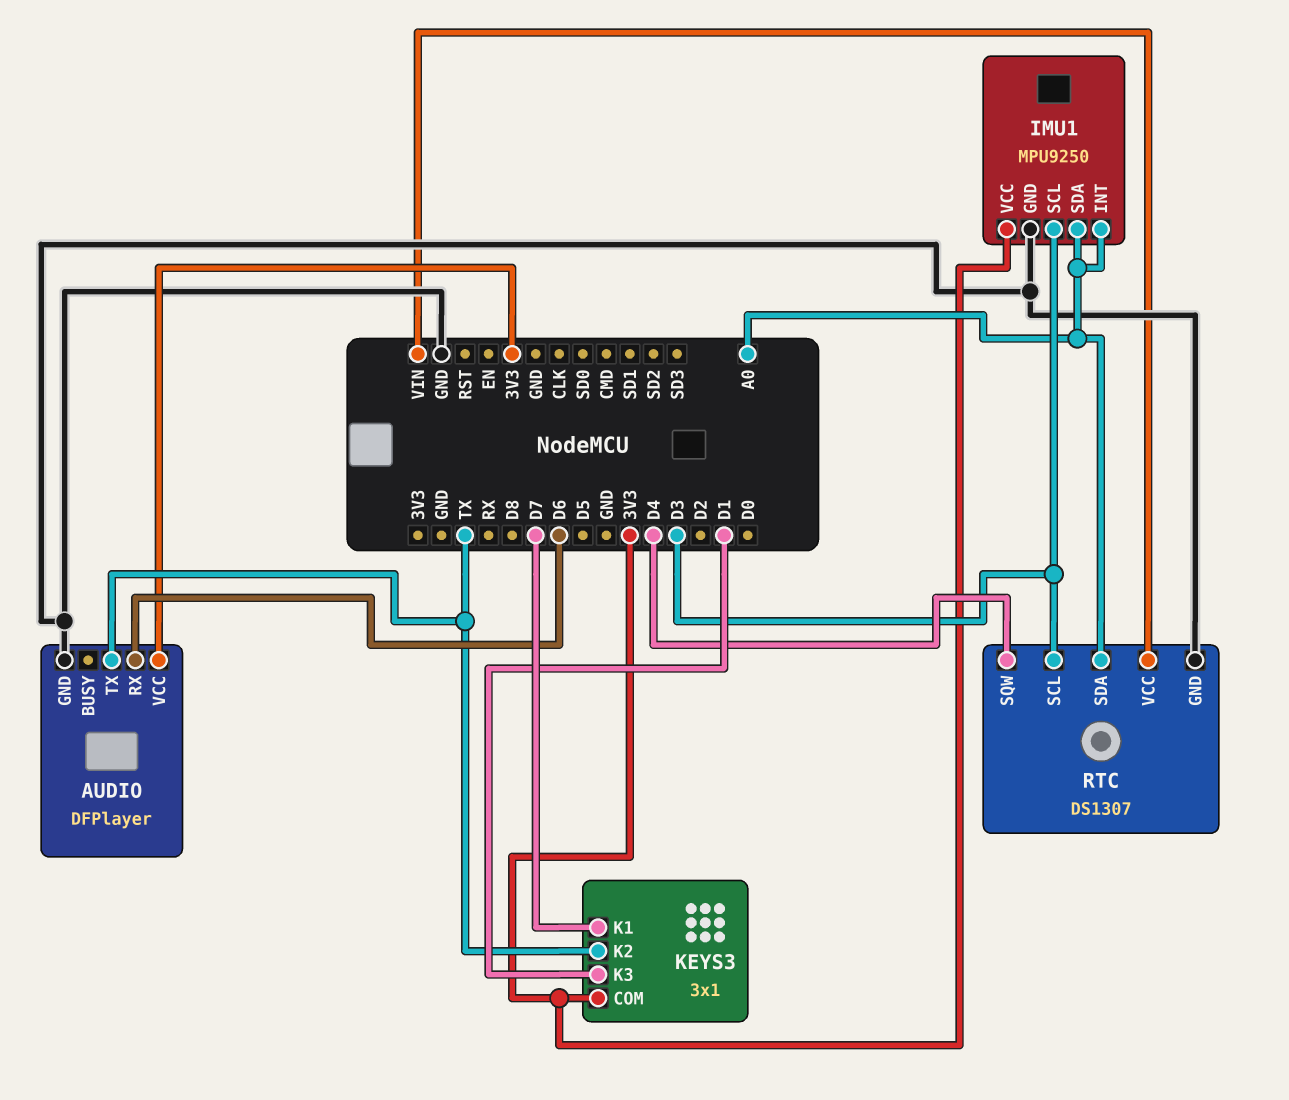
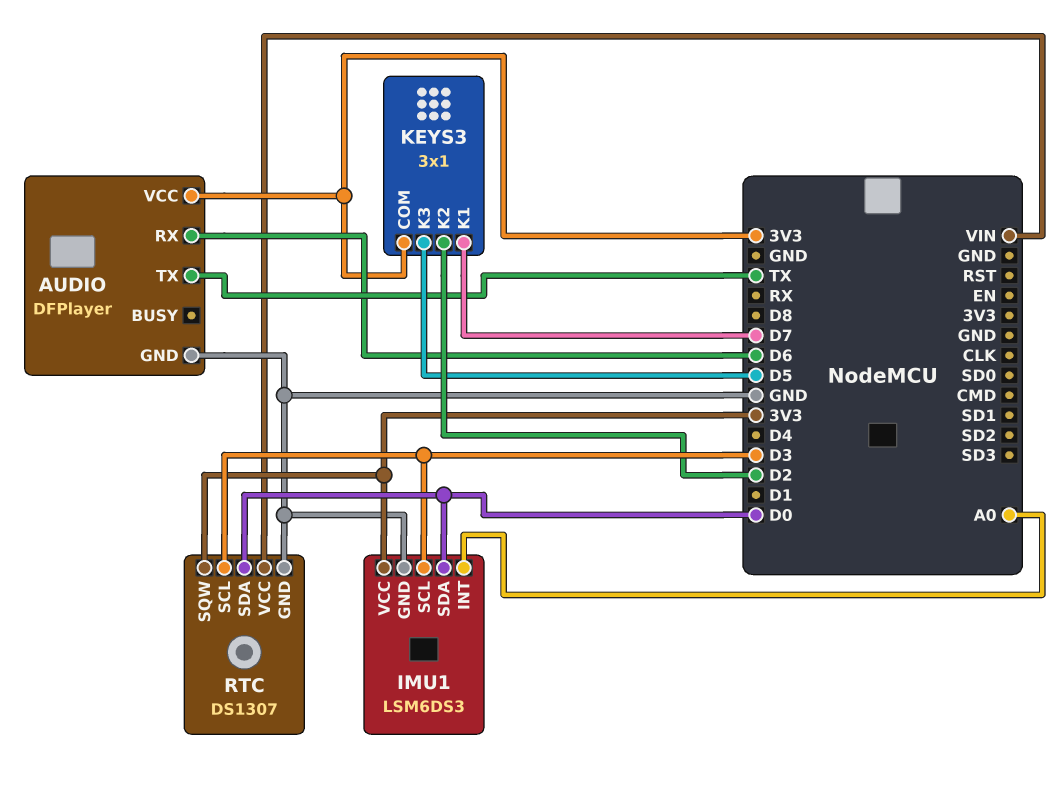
IMU1: MPU9250 -> LSM6DS3
IMU1 pin SDA: A0 -> D0
KEYS3 pin K2: TX -> D2
KEYS3 pin K3: D1 -> D5
RTC pin SDA: A0 -> D0
RTC pin SQW: D4 -> 3V3

